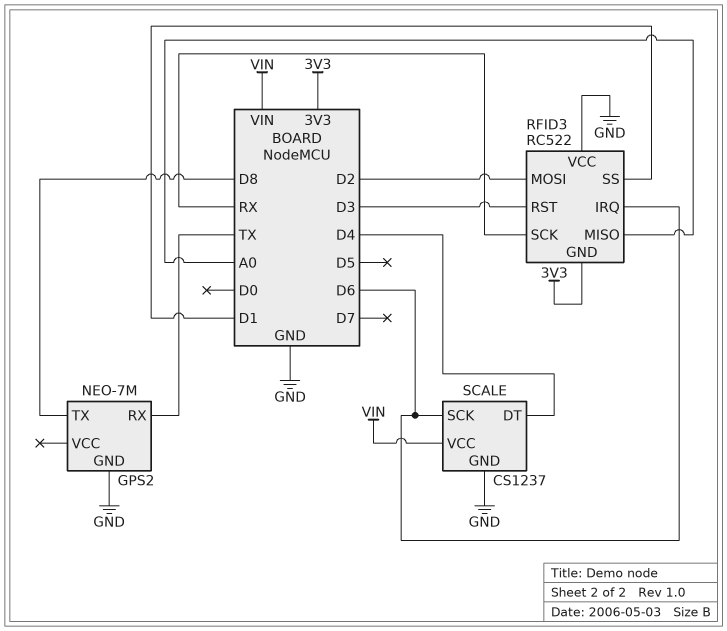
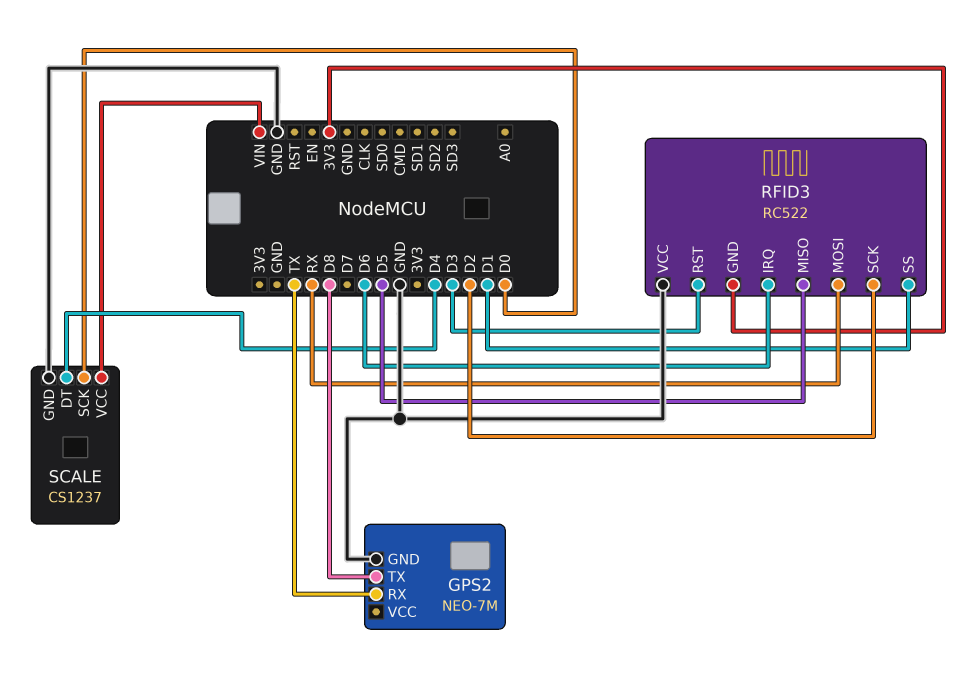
RFID3 pin MISO: A0 -> D5
RFID3 pin MOSI: D2 -> RX
RFID3 pin SCK: RX -> D2
SCALE pin SCK: D6 -> D0

